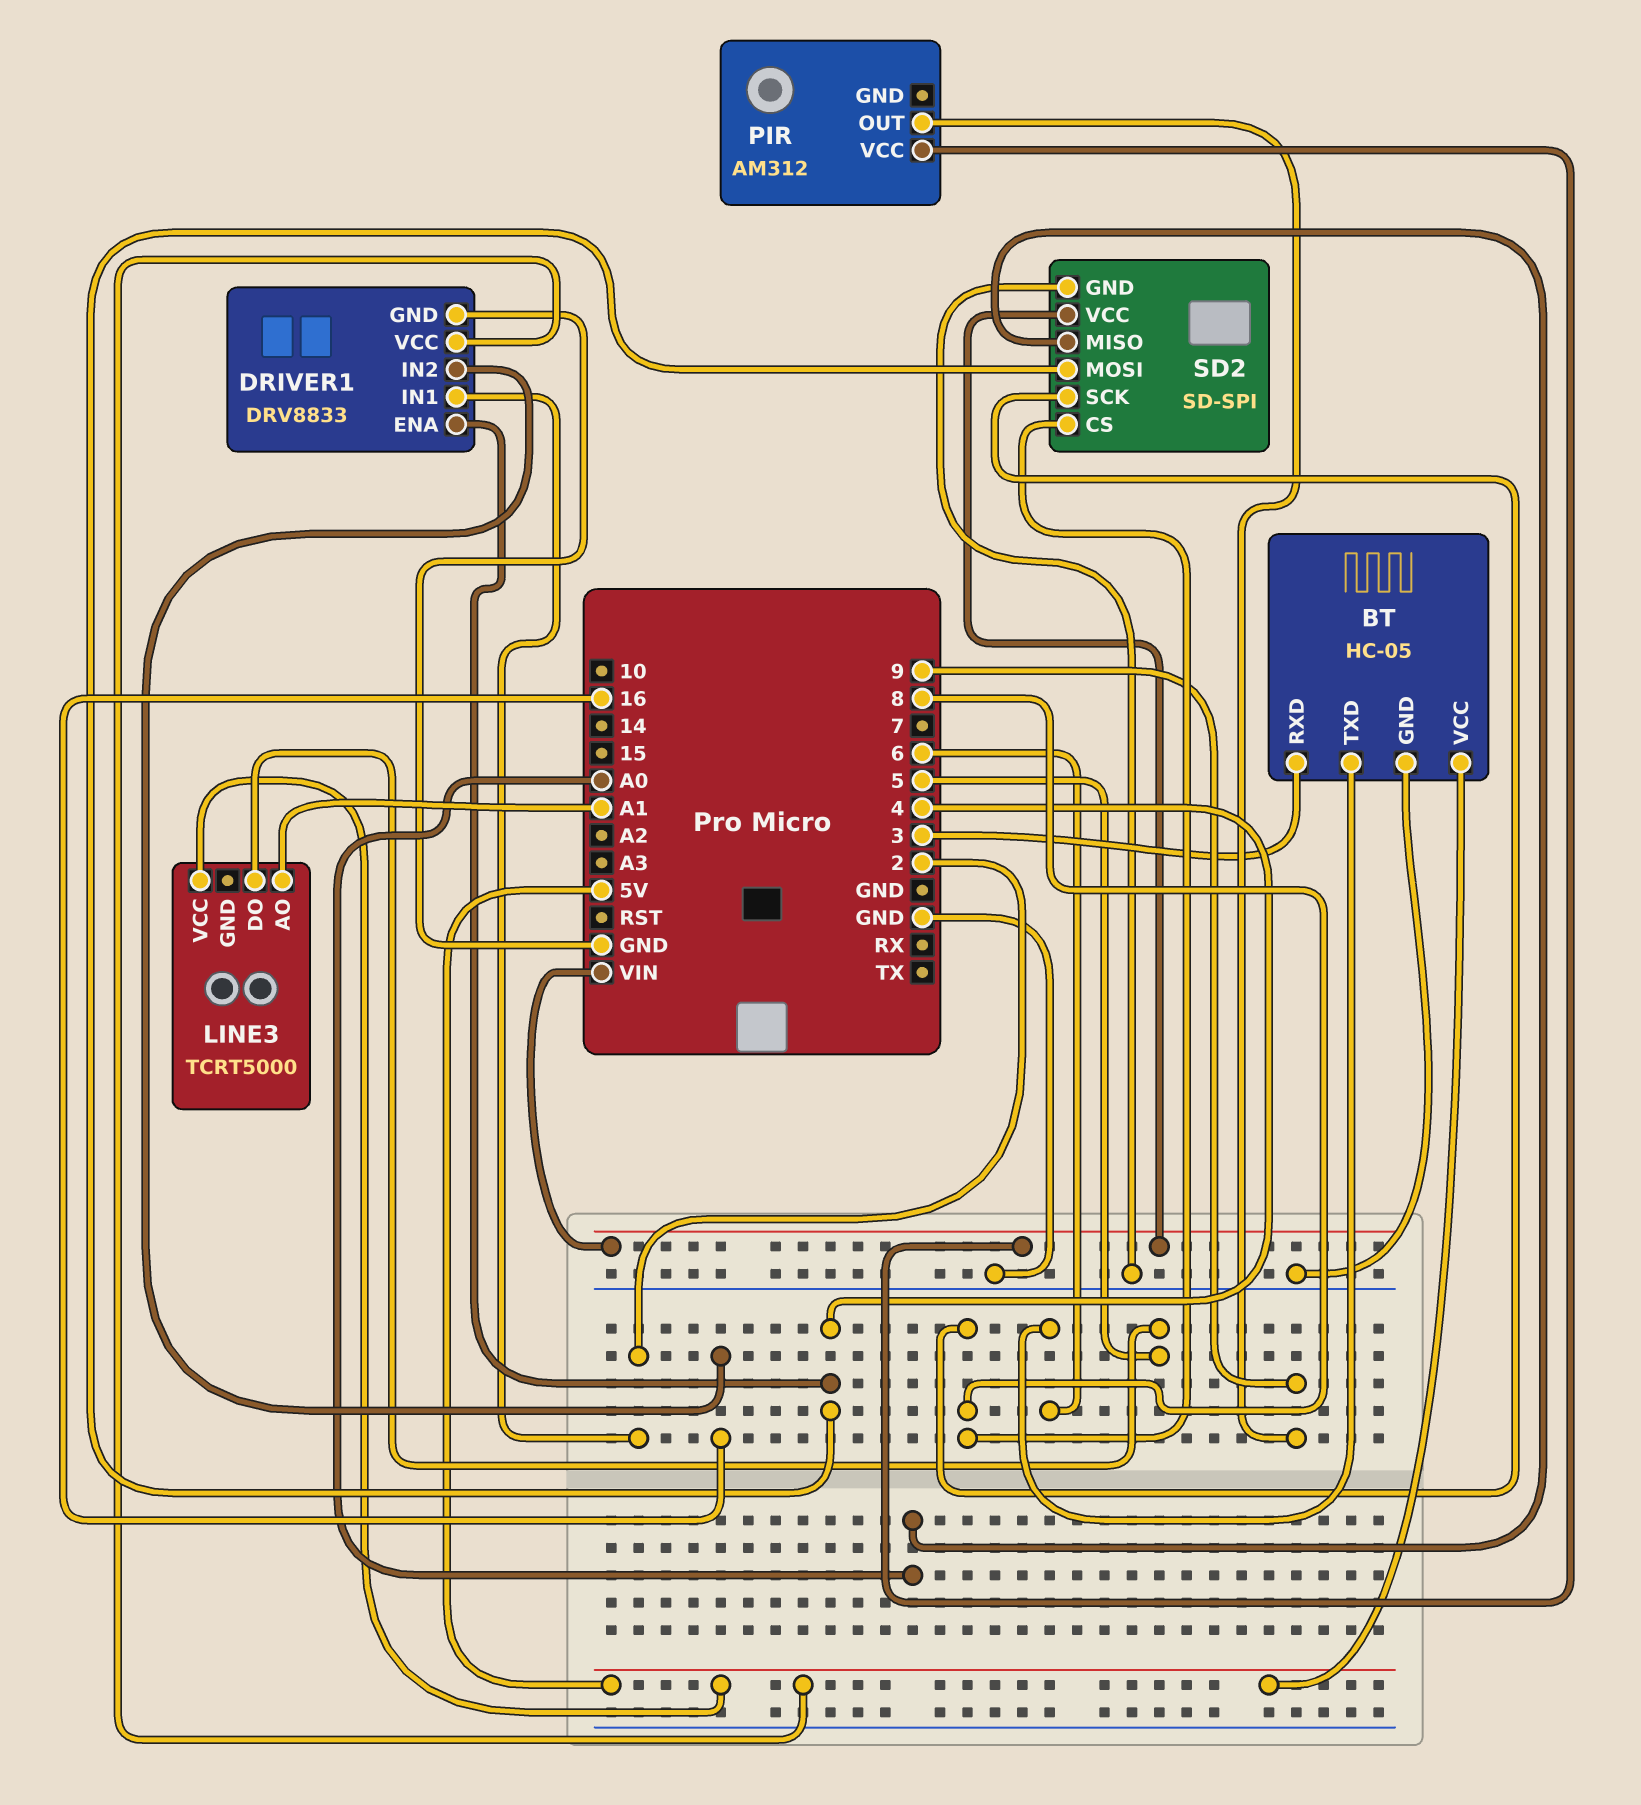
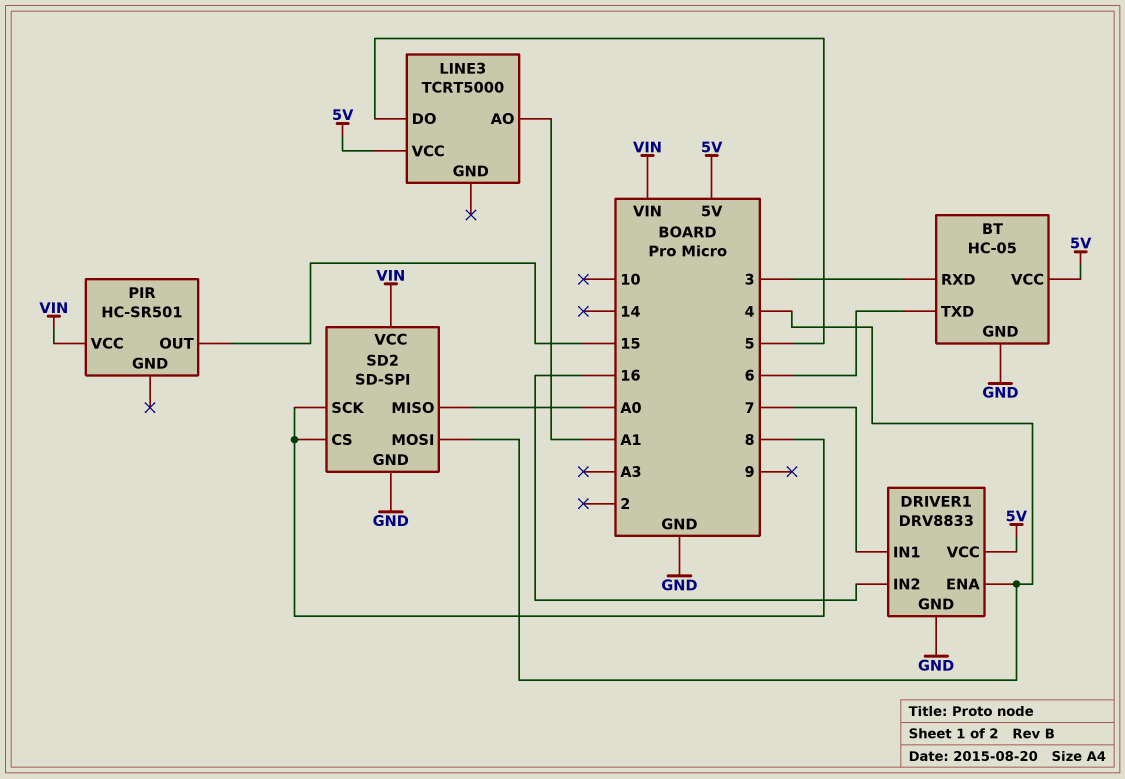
DRIVER1 pin IN1: 2 -> 7
PIR: AM312 -> HC-SR501
PIR pin OUT: 9 -> 15

